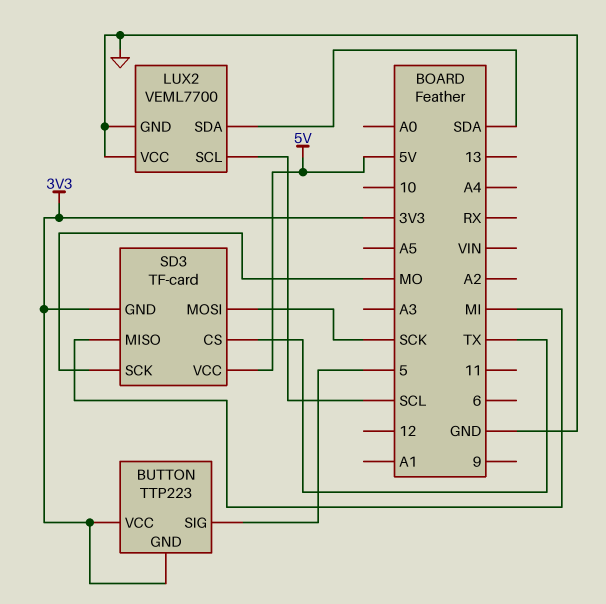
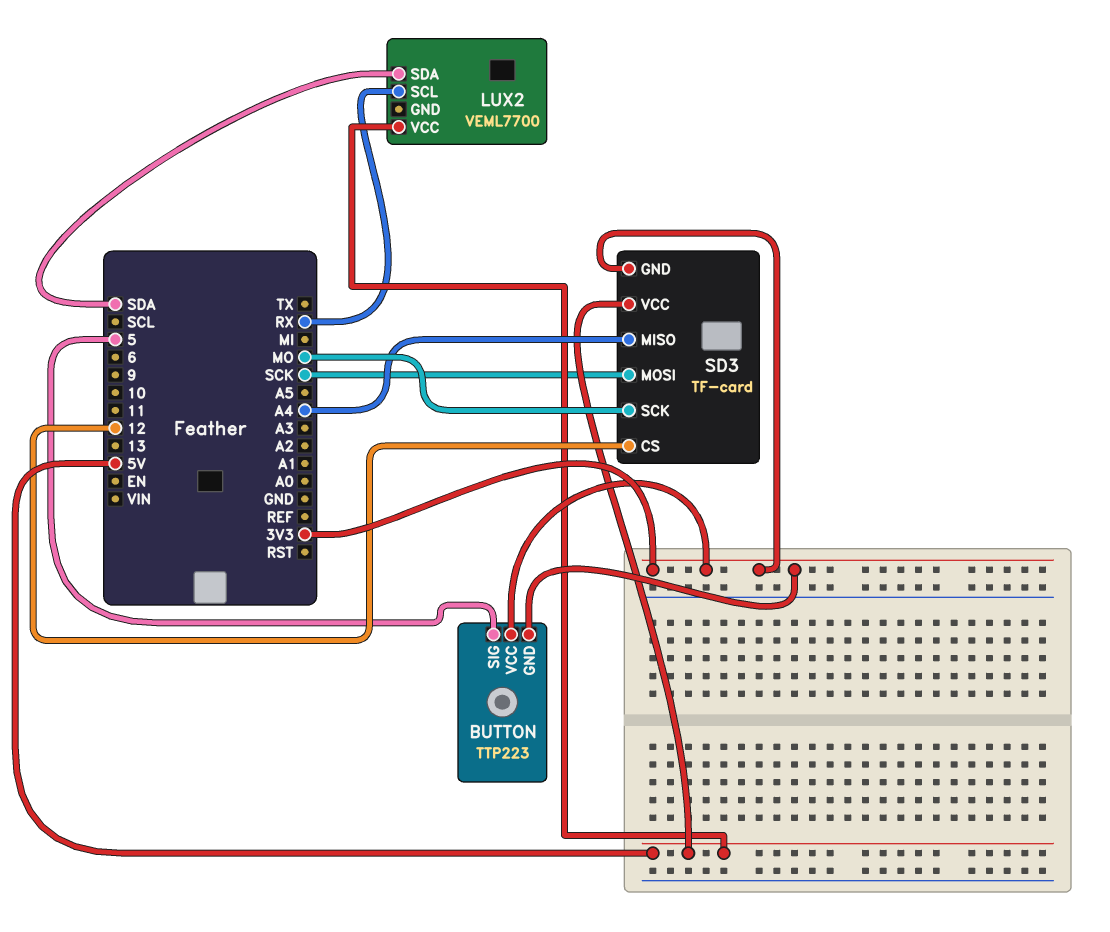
LUX2 pin GND: GND -> none
LUX2 pin SCL: SCL -> RX
LUX2 pin VCC: GND -> 5V
SD3 pin CS: TX -> 12
SD3 pin MISO: MI -> A4

